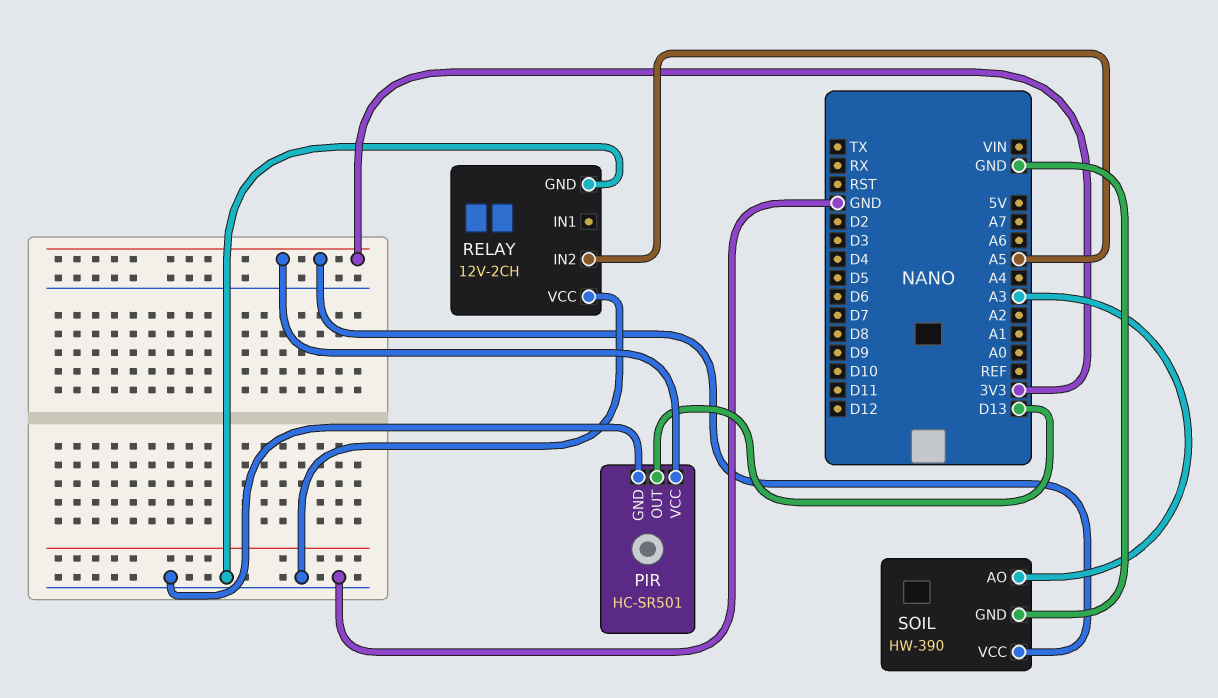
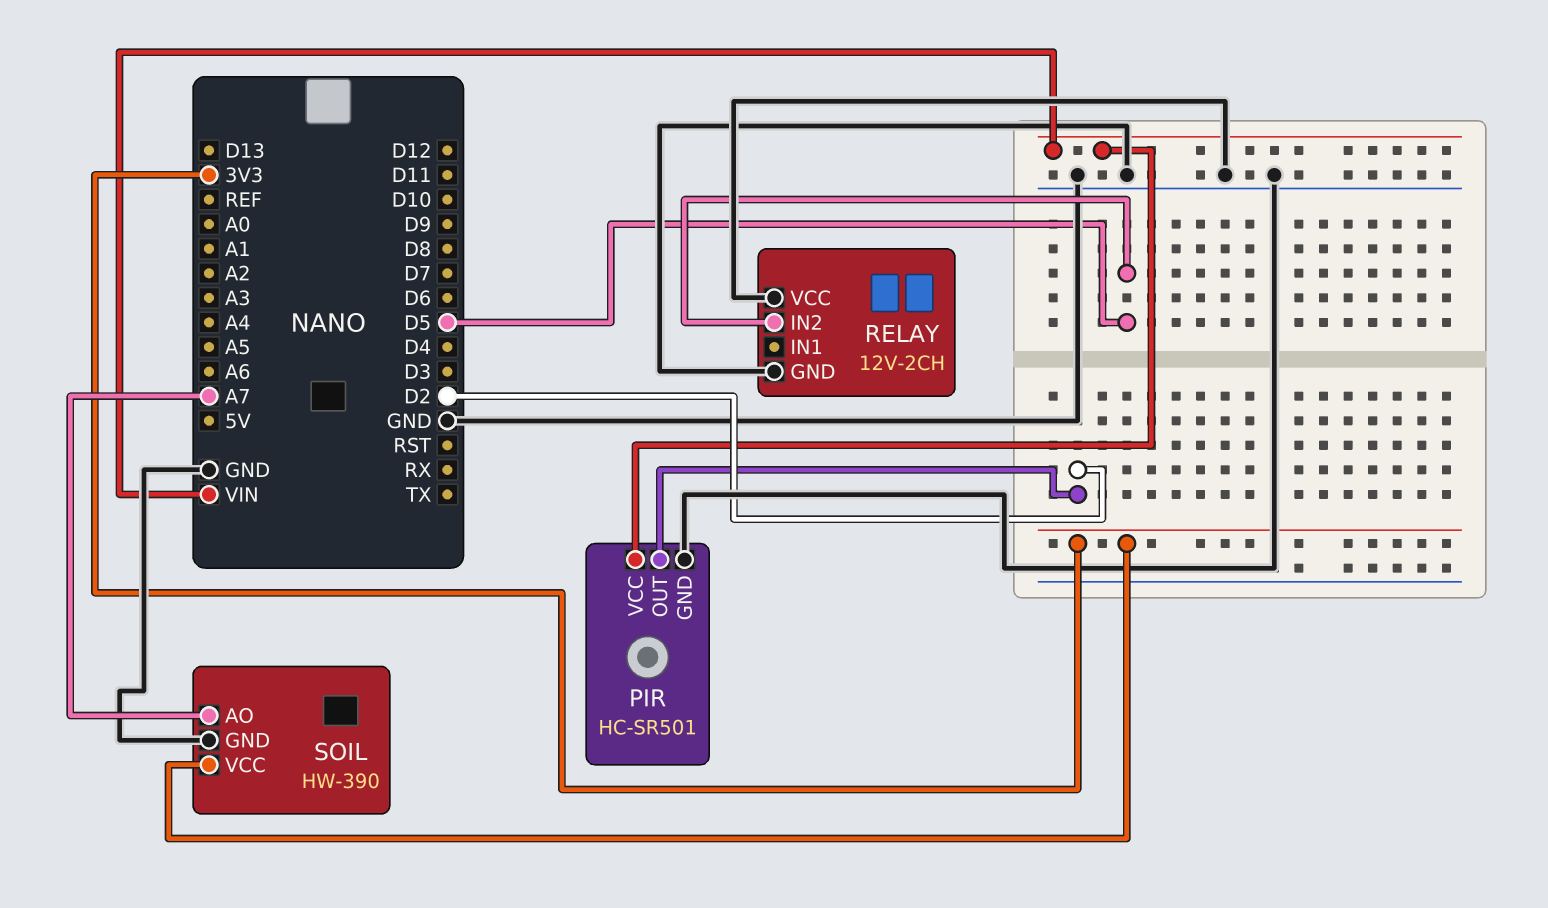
PIR pin OUT: D13 -> D2
PIR pin VCC: 3V3 -> VIN
RELAY pin IN2: A5 -> D5
SOIL pin AO: A3 -> A7

